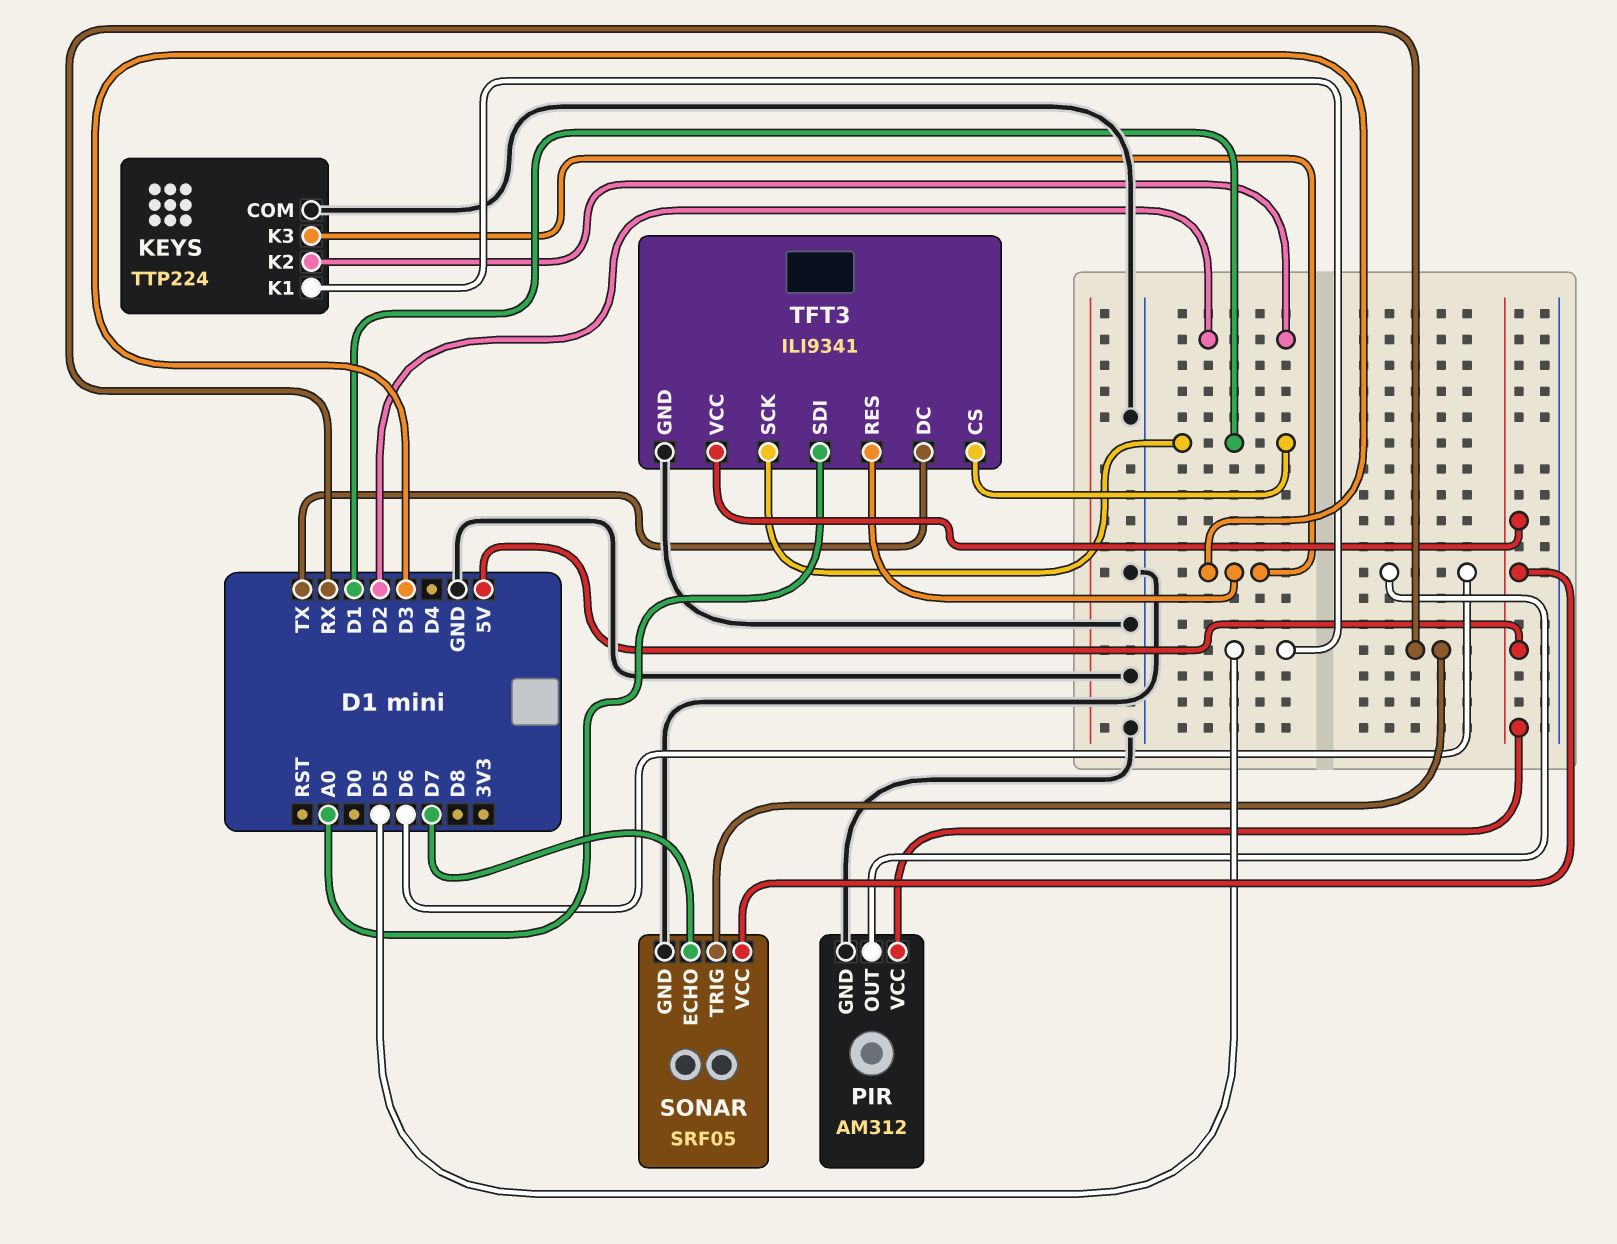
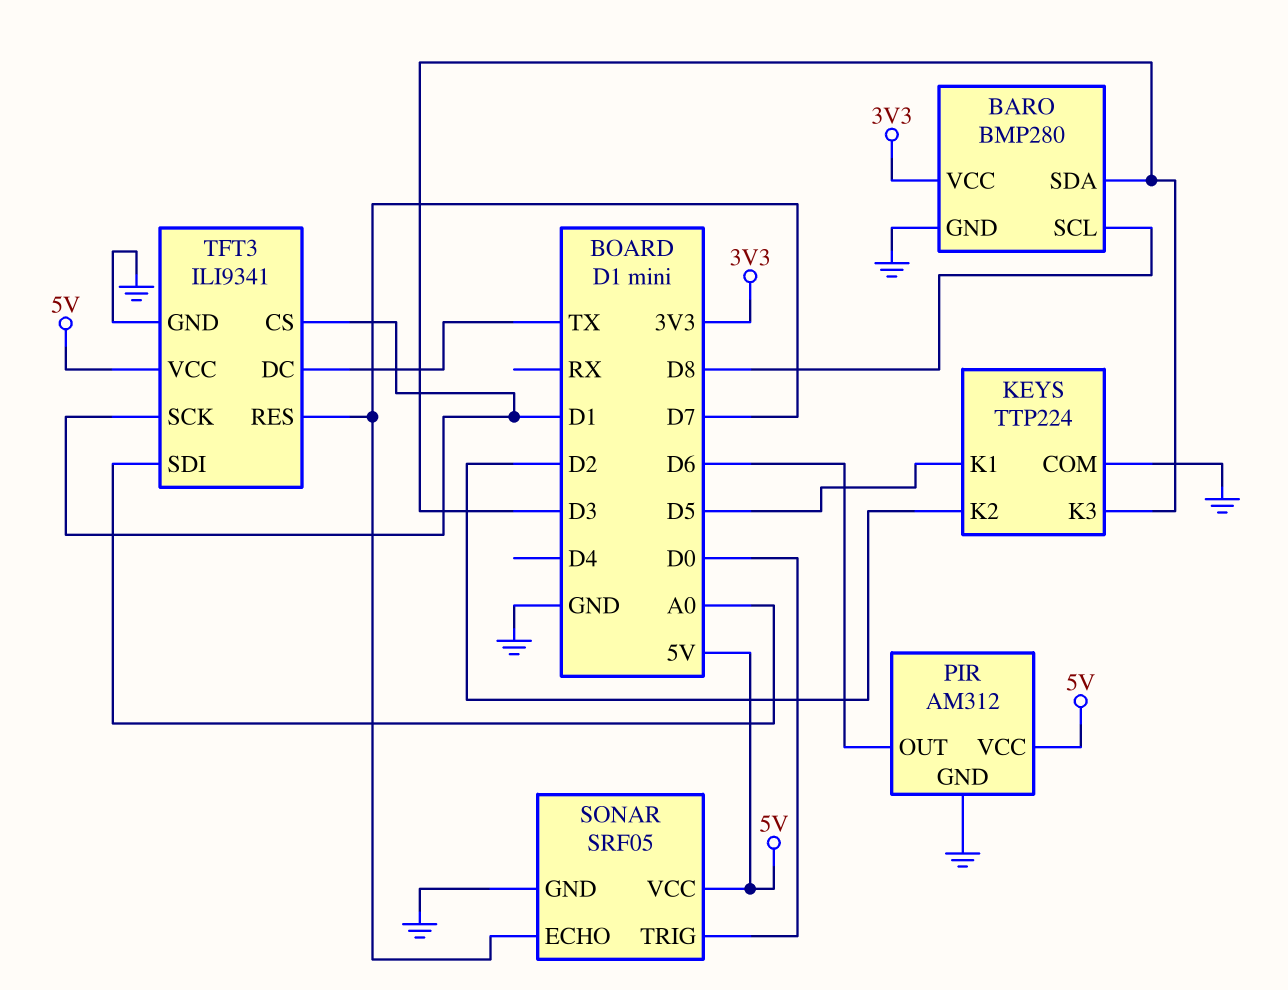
BARO: none -> BMP280
BARO pin GND: none -> GND
BARO pin SCL: none -> D8
BARO pin SDA: none -> D3
BARO pin VCC: none -> 3V3
SONAR pin TRIG: RX -> D0
TFT3 pin RES: D3 -> D7

